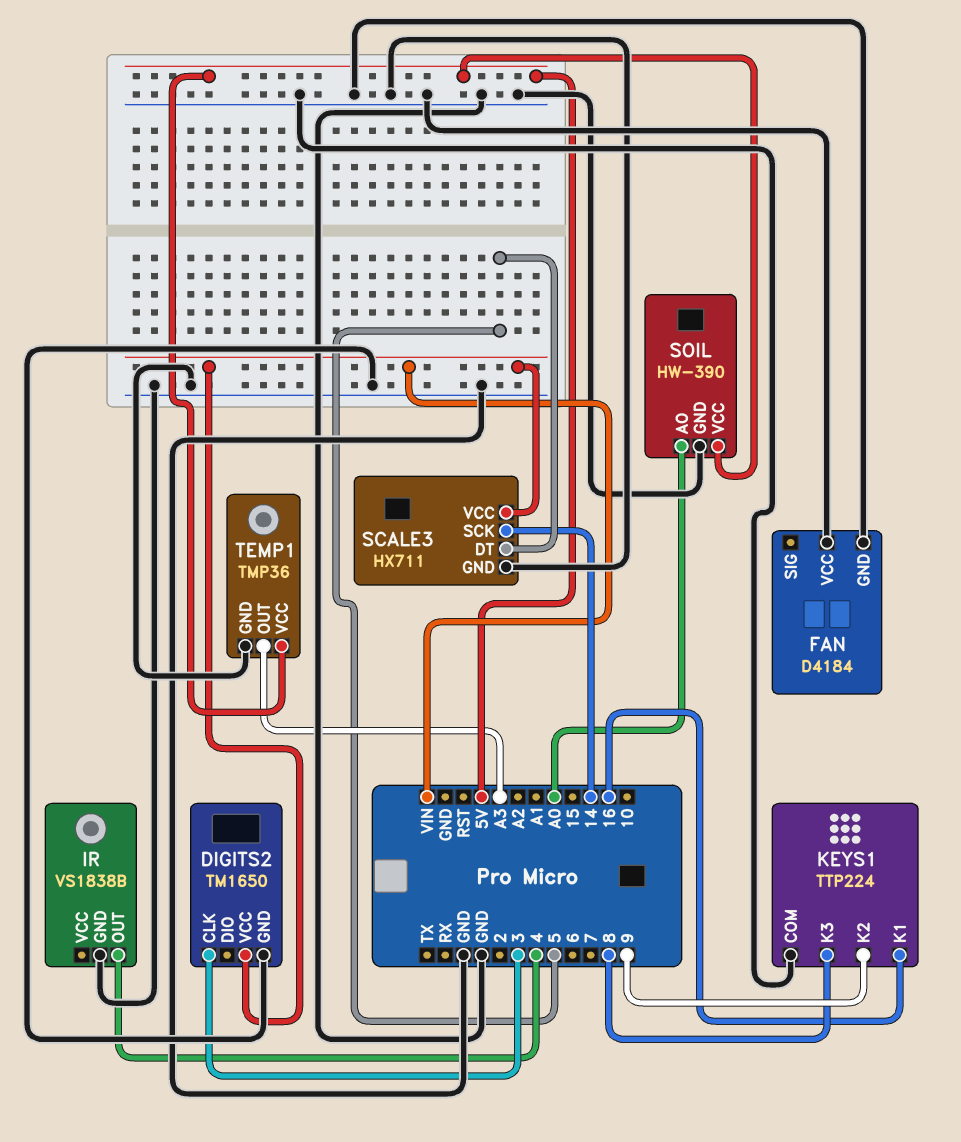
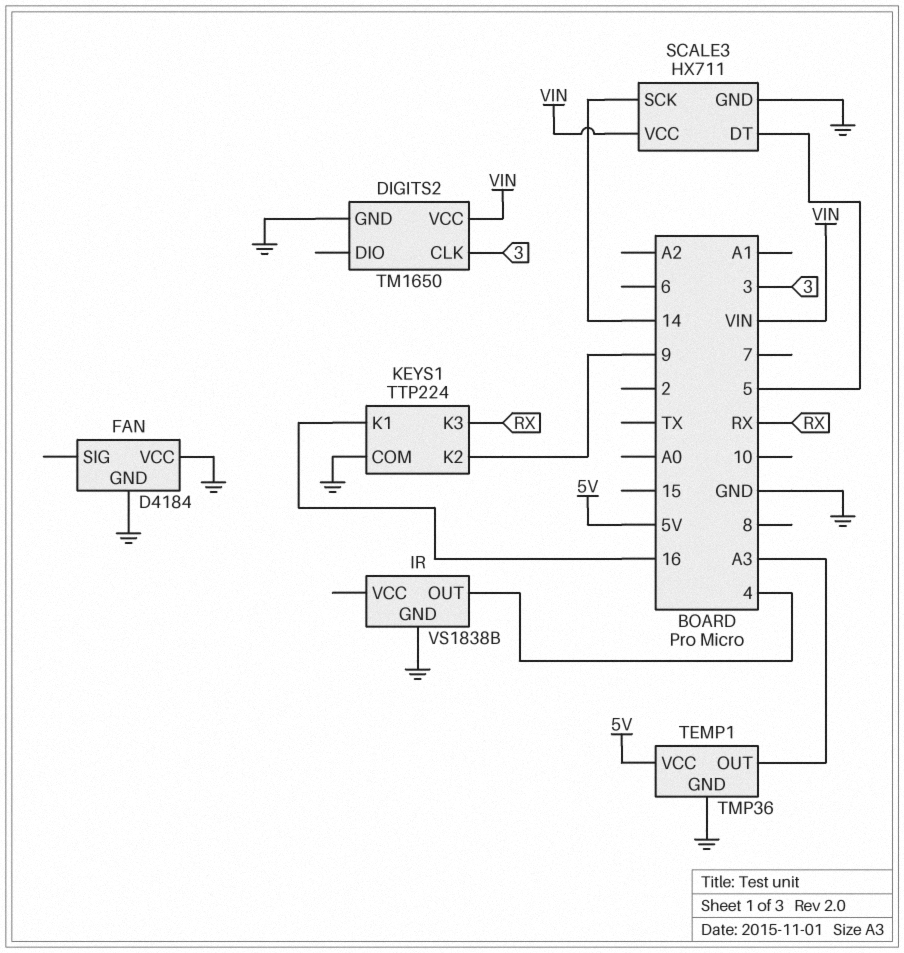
KEYS1 pin K3: 8 -> RX
SOIL: HW-390 -> none
SOIL pin AO: A0 -> none
SOIL pin GND: GND -> none
SOIL pin VCC: 5V -> none

